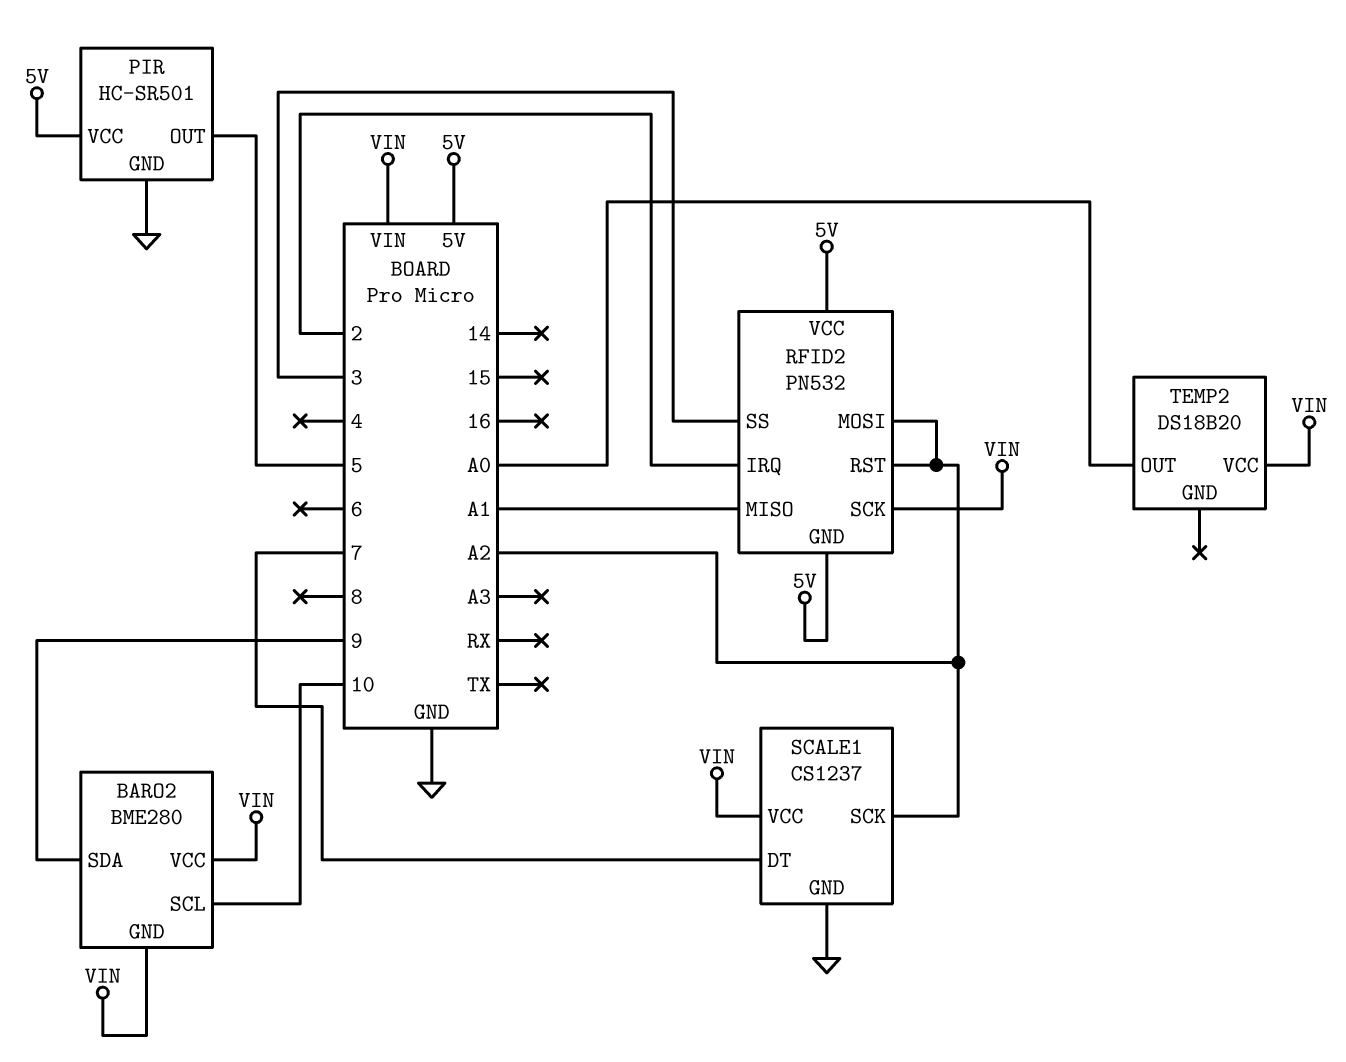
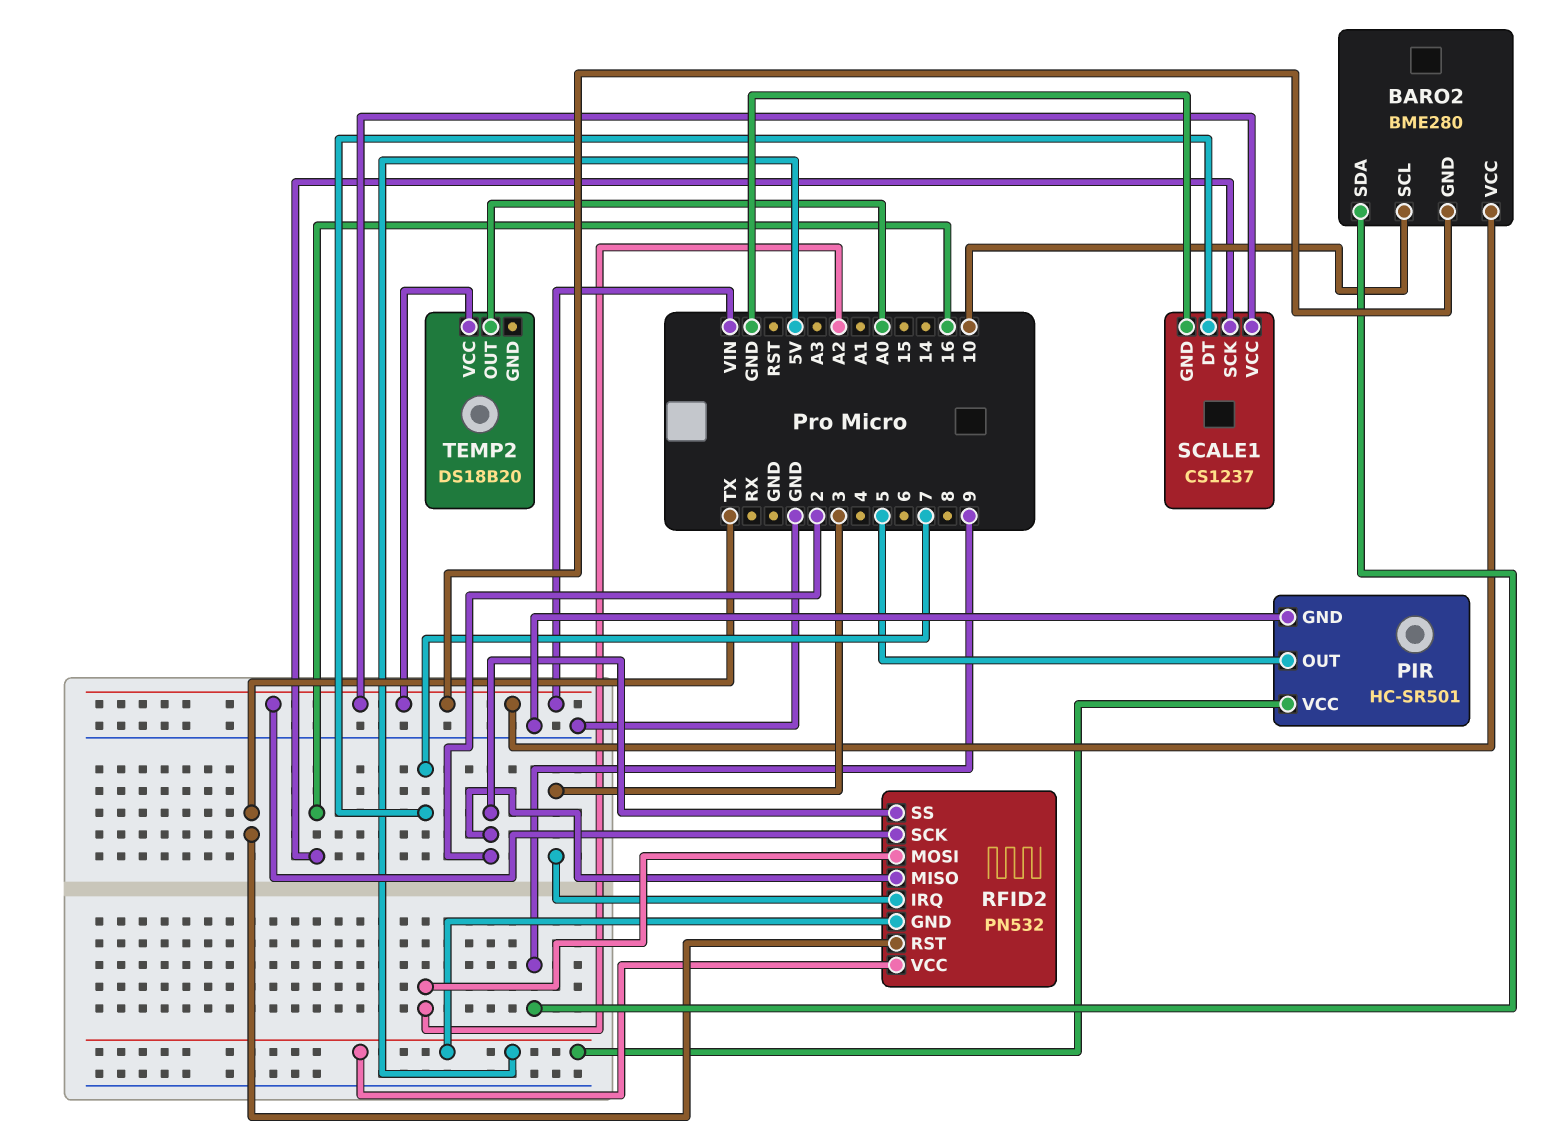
RFID2 pin IRQ: 2 -> 3
RFID2 pin MISO: A1 -> 2
RFID2 pin RST: A2 -> TX
RFID2 pin SS: 3 -> 2
SCALE1 pin SCK: A2 -> 16

